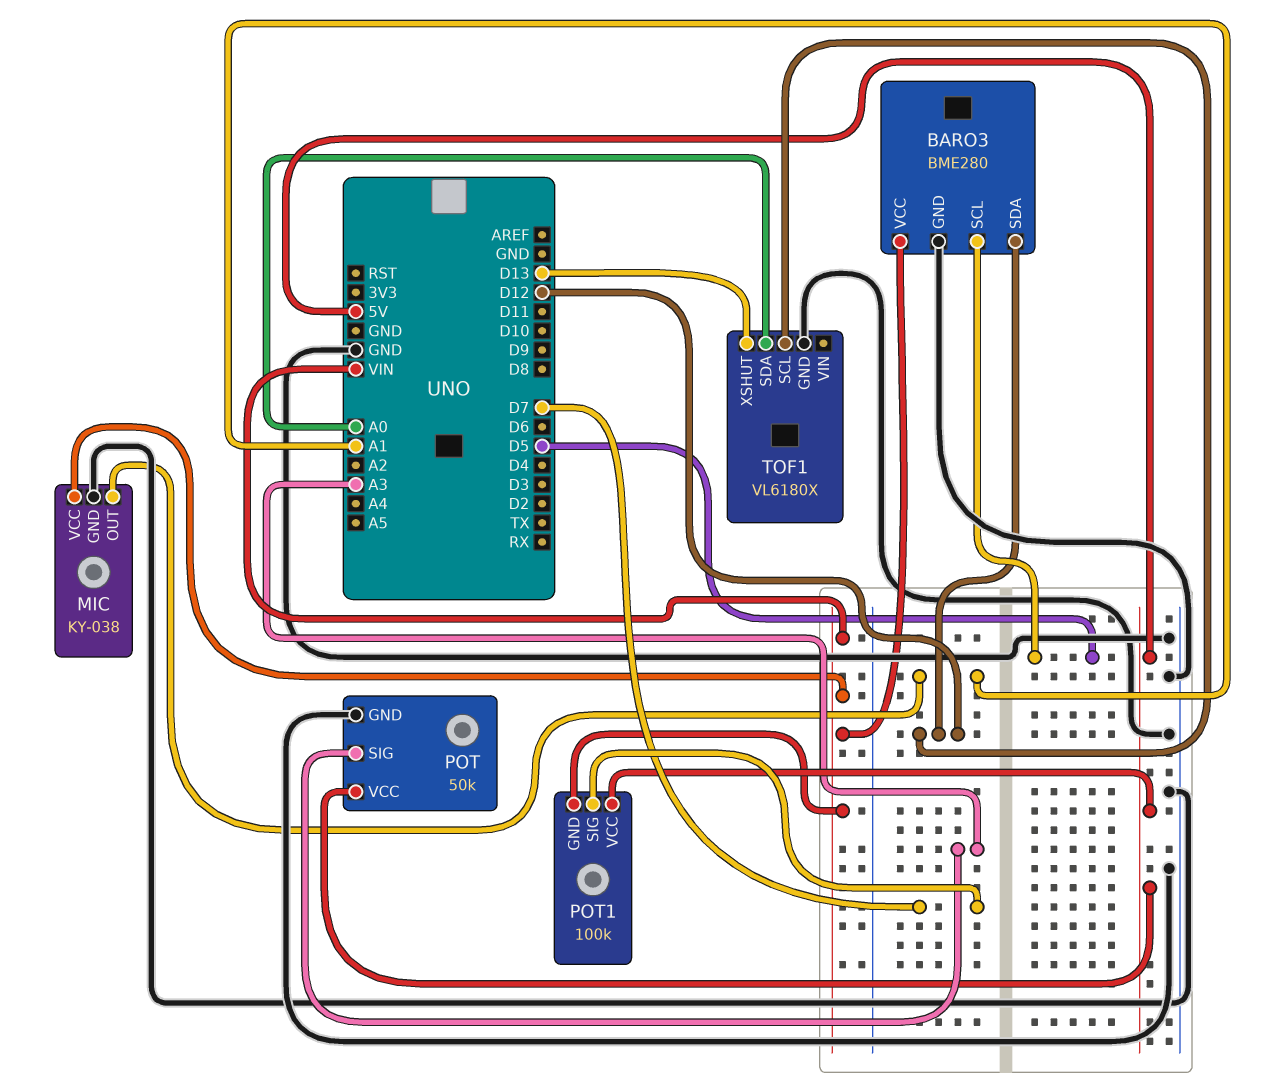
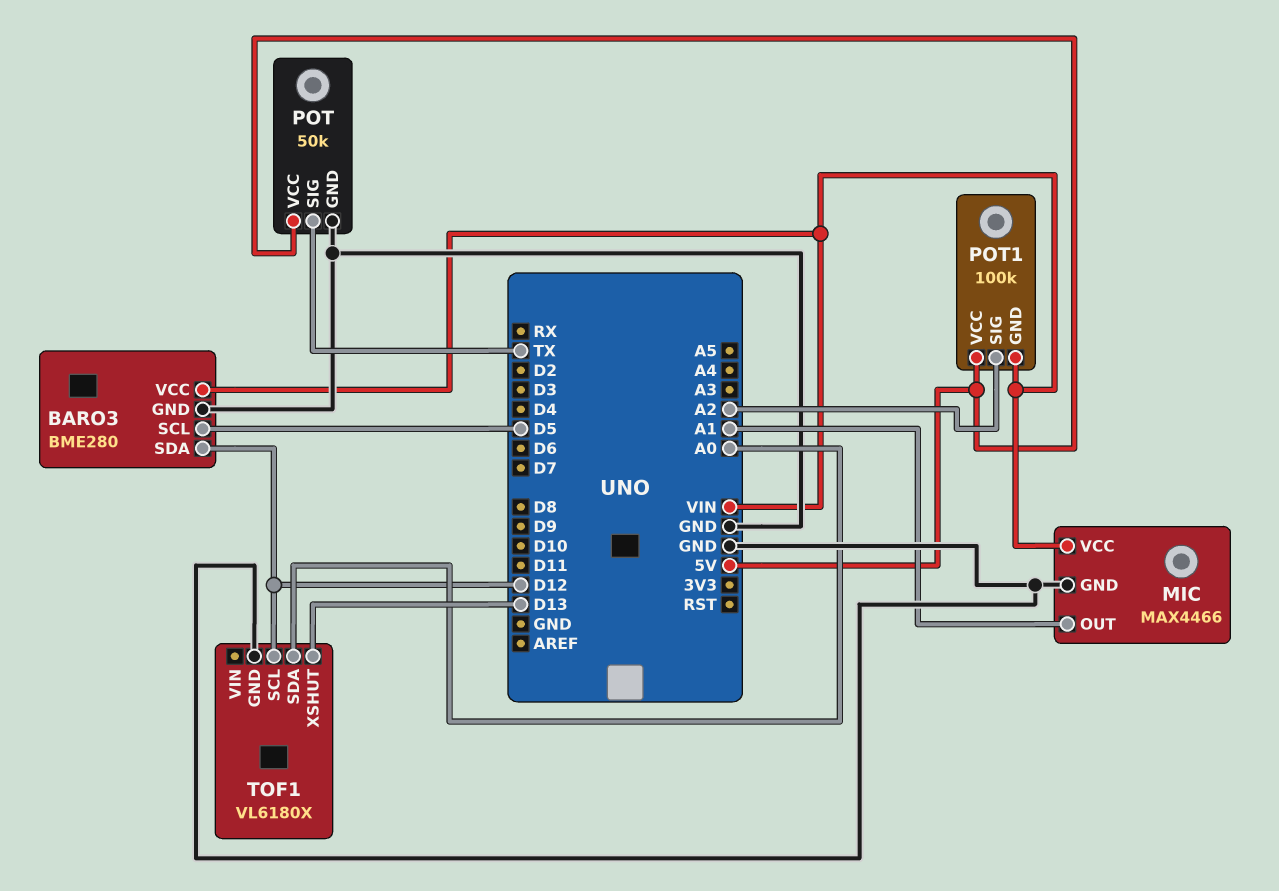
MIC: KY-038 -> MAX4466
POT pin SIG: A3 -> TX
POT1 pin SIG: D7 -> A2

